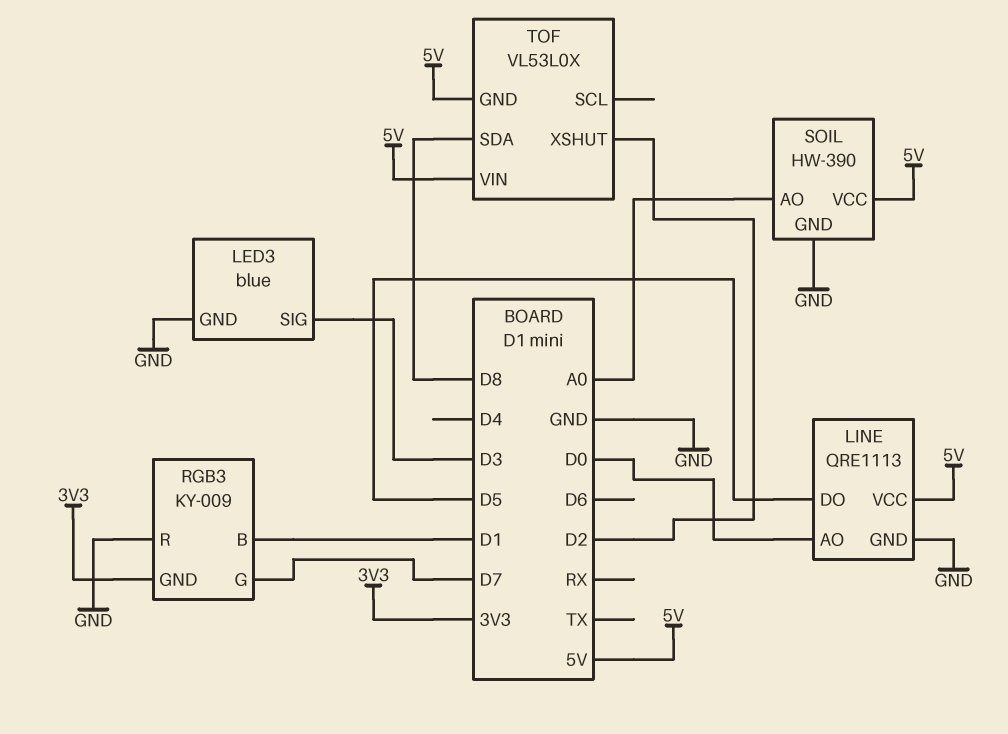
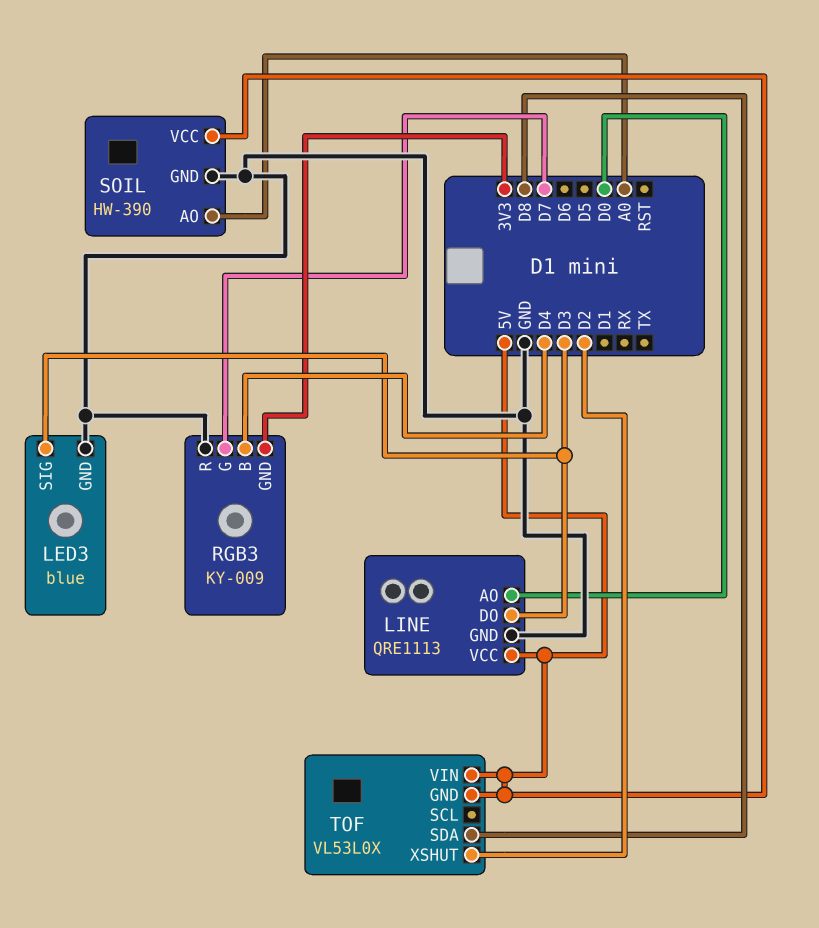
LINE pin DO: D5 -> D3
RGB3 pin B: D1 -> D4

